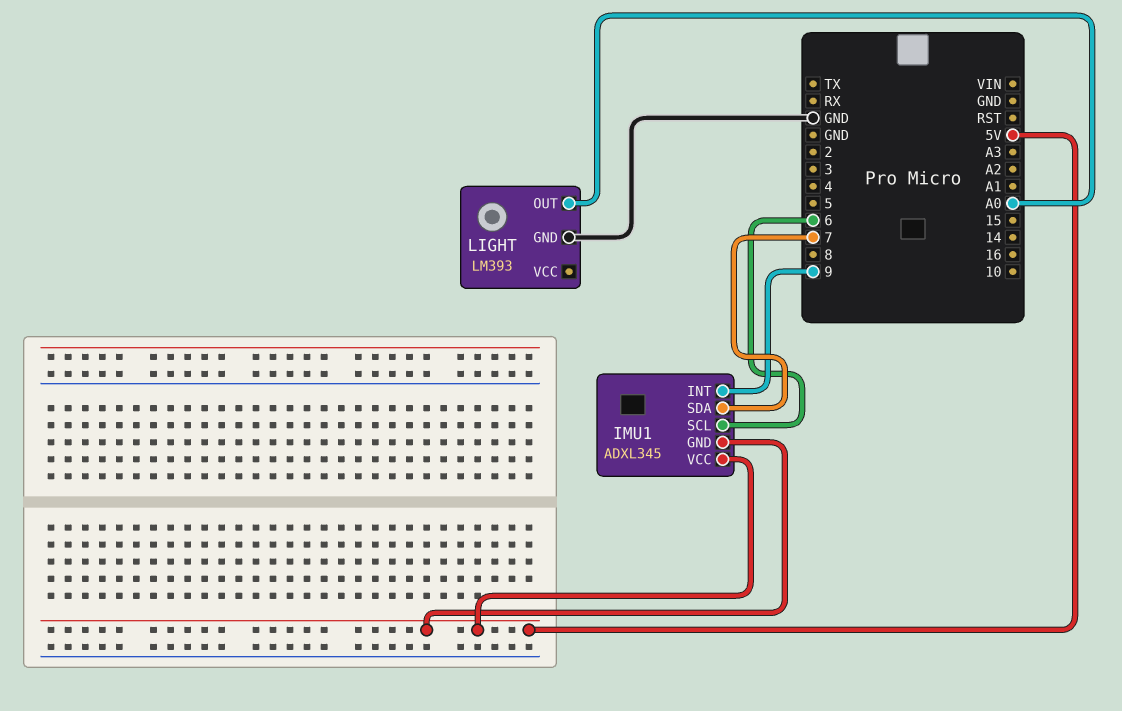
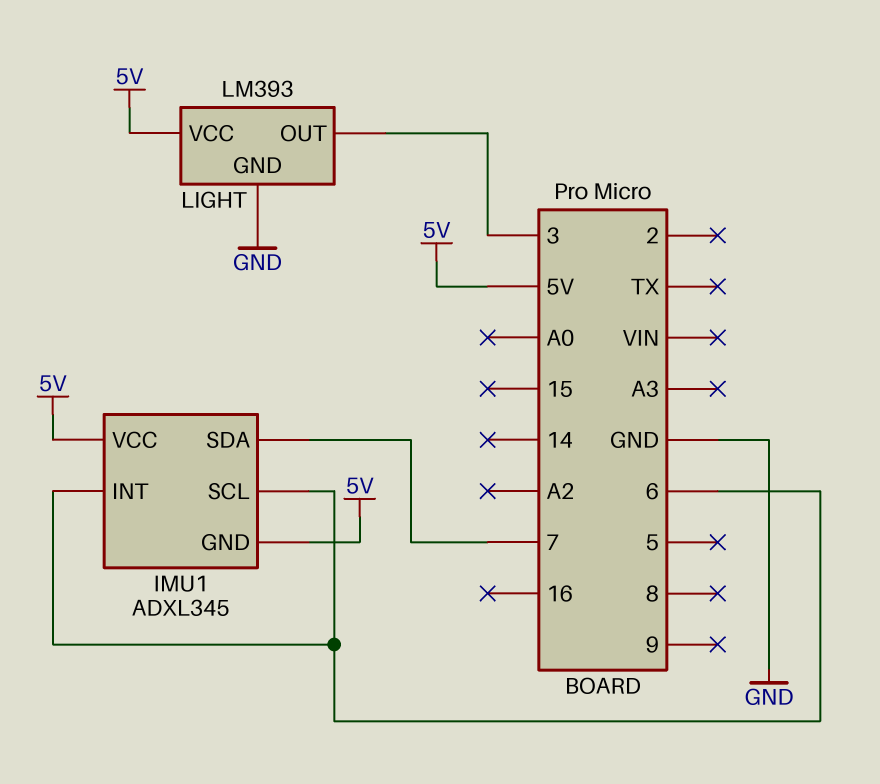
IMU1 pin INT: 9 -> 6
LIGHT pin OUT: A0 -> 3
LIGHT pin VCC: none -> 5V

